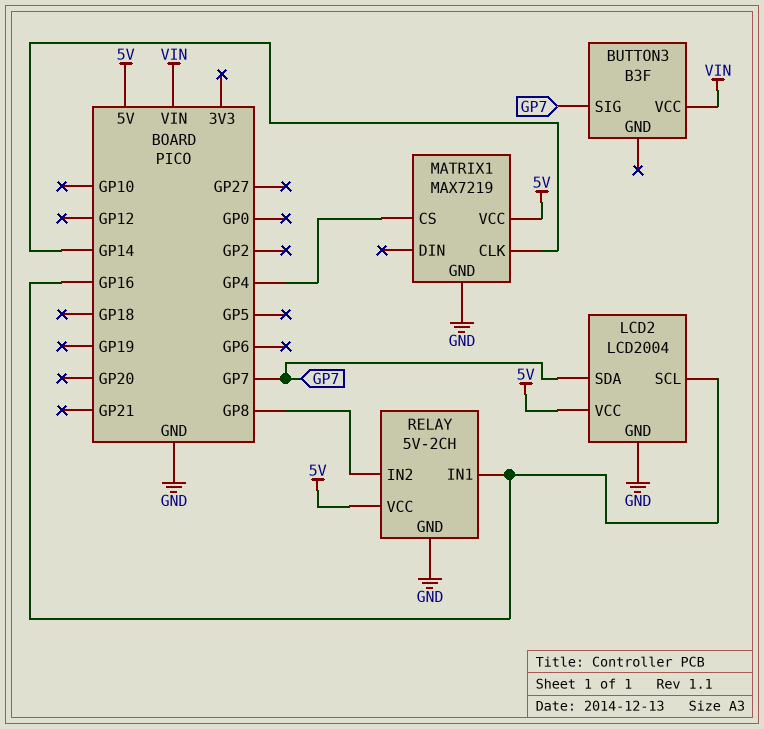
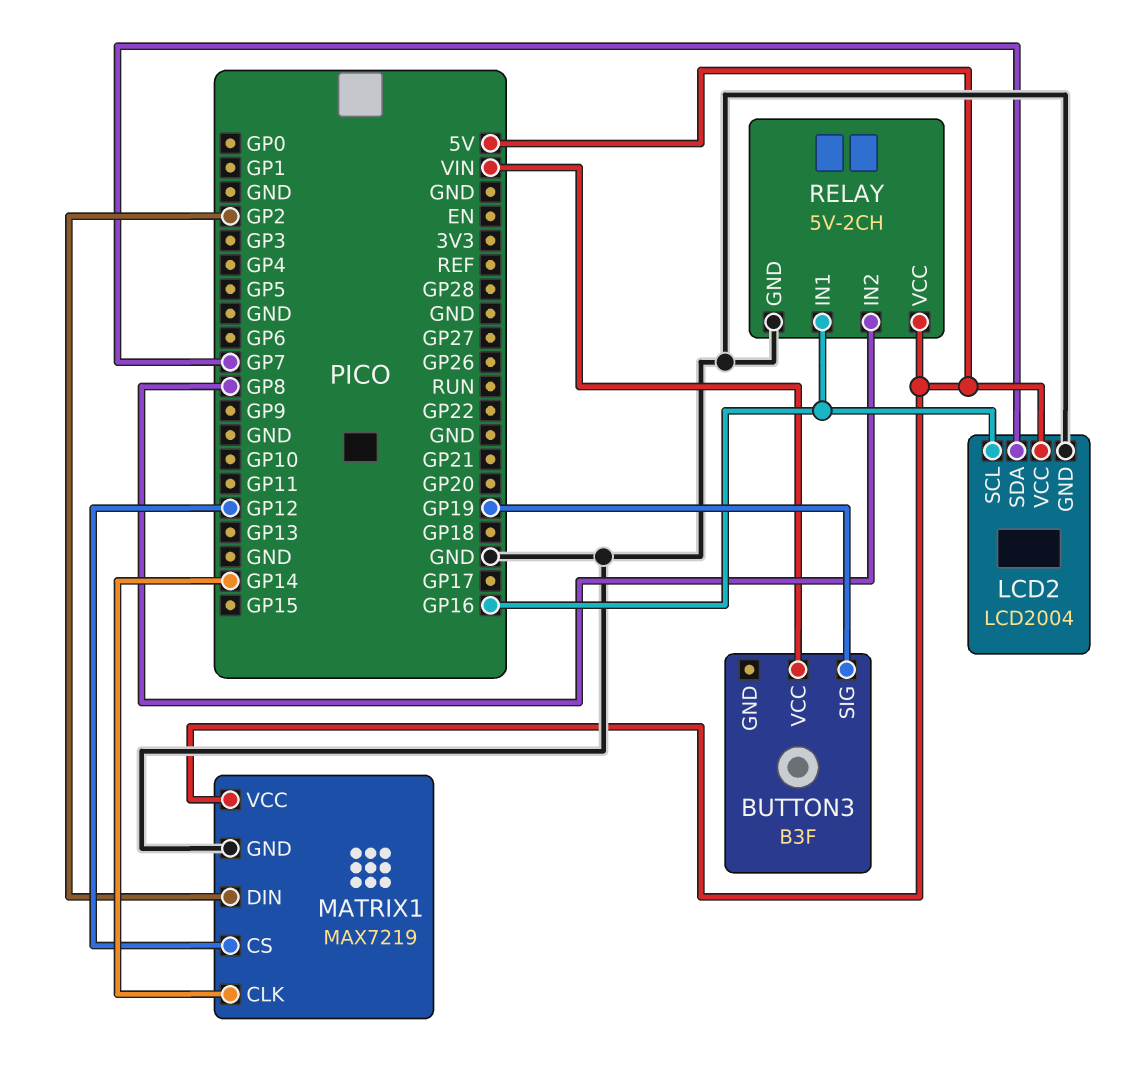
BUTTON3 pin SIG: GP7 -> GP19
MATRIX1 pin CS: GP4 -> GP12
MATRIX1 pin DIN: none -> GP2

